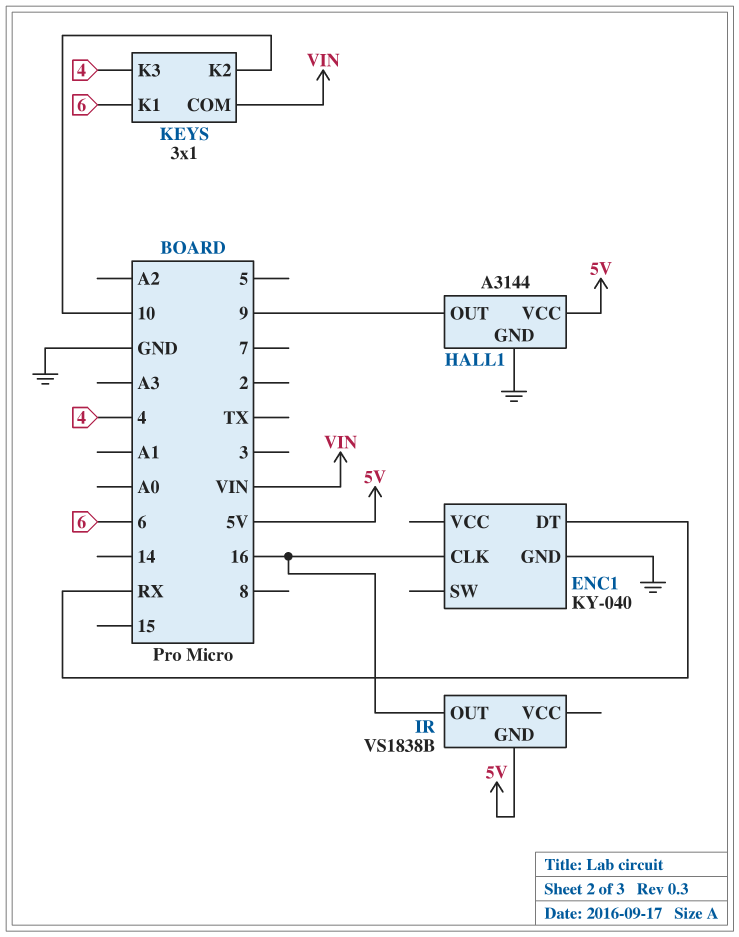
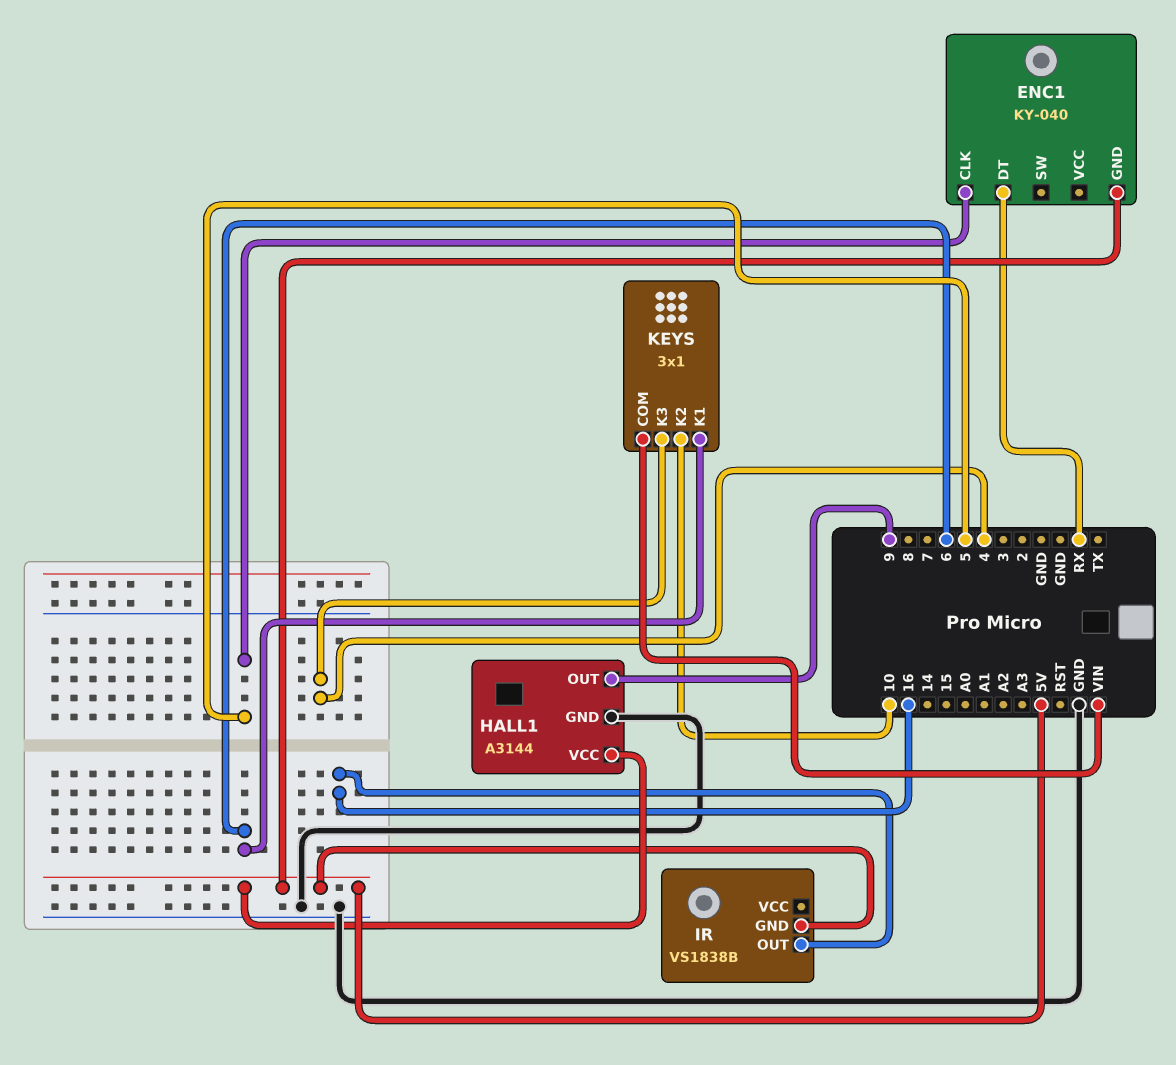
ENC1 pin CLK: 16 -> 5
ENC1 pin GND: GND -> 5V

